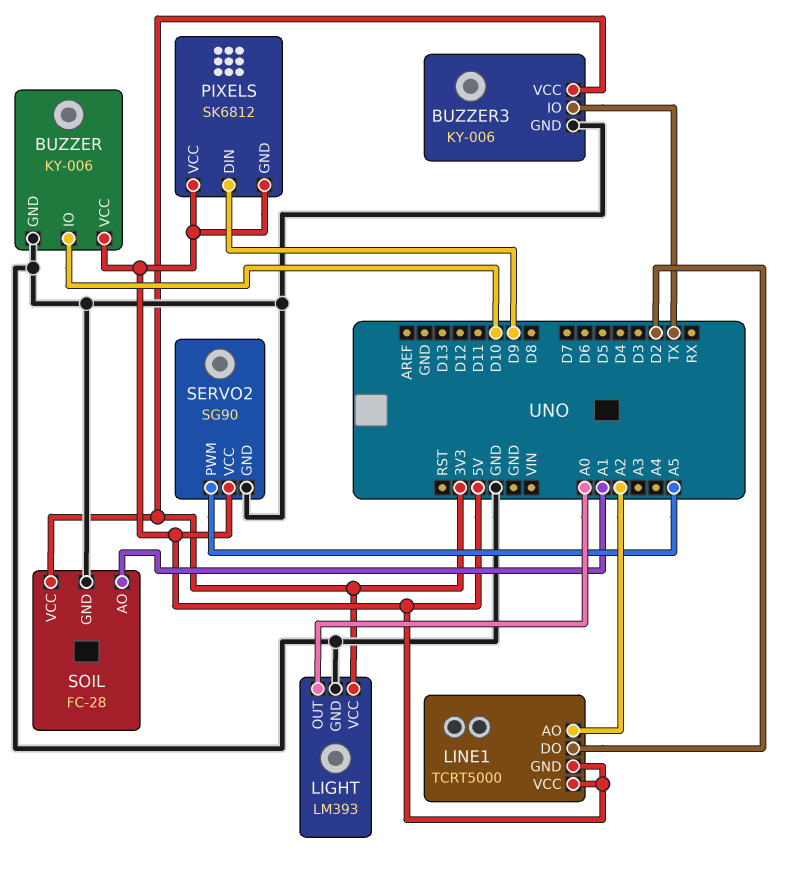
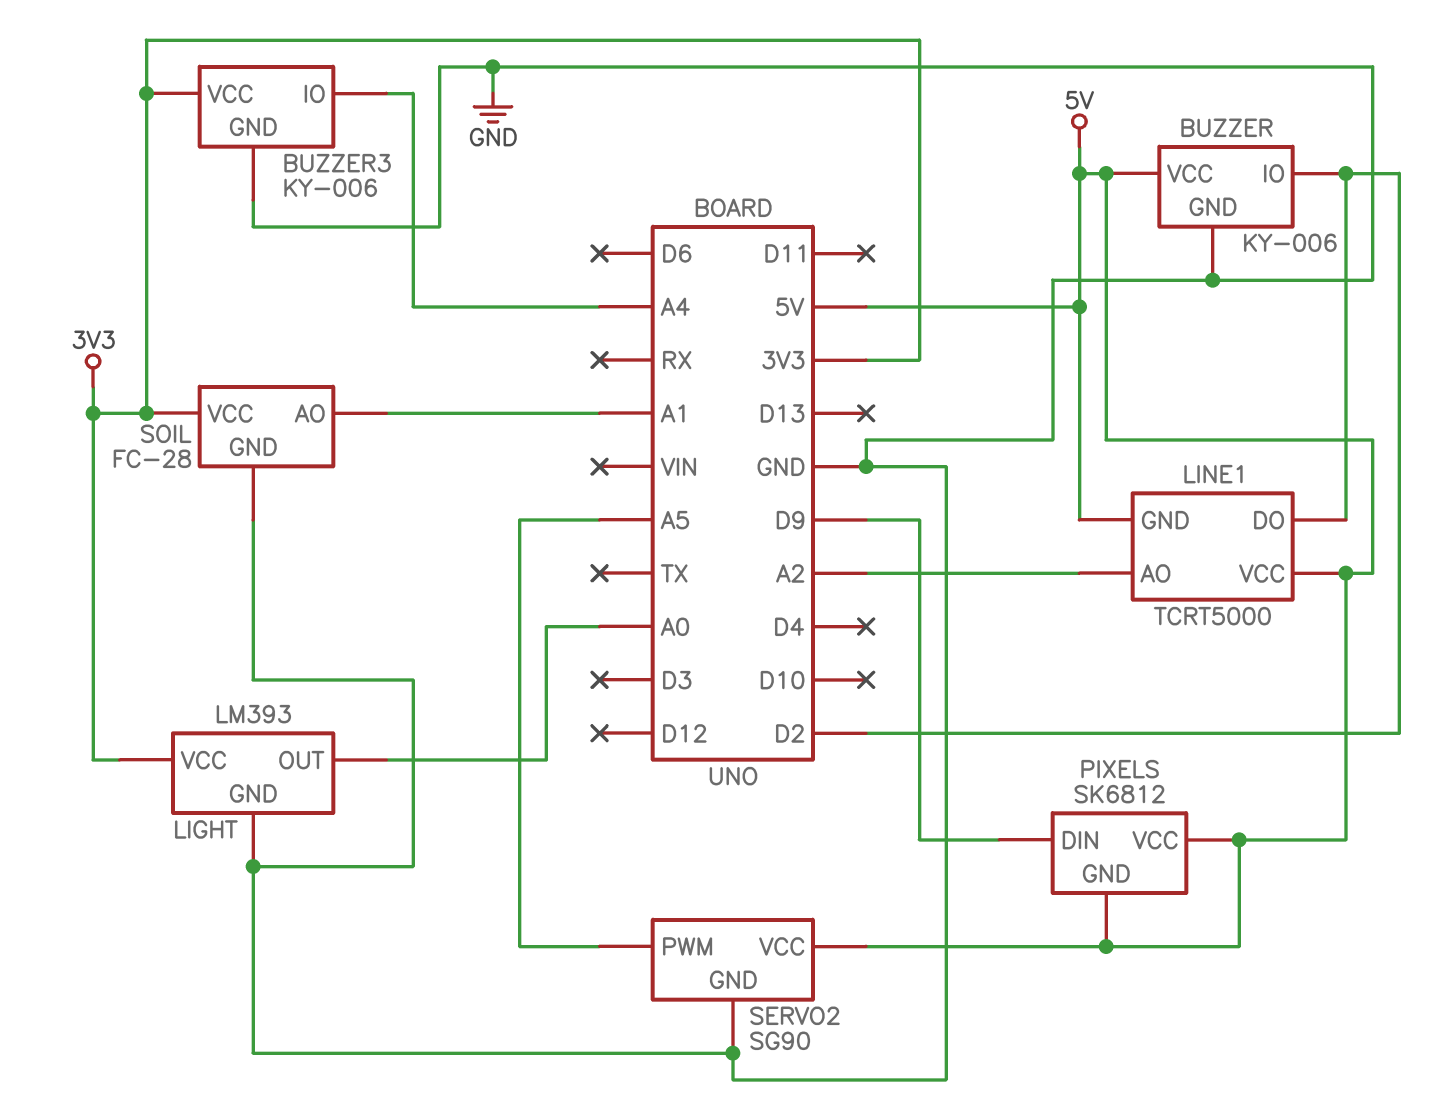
BUZZER pin IO: D10 -> D2
BUZZER3 pin IO: TX -> A4

